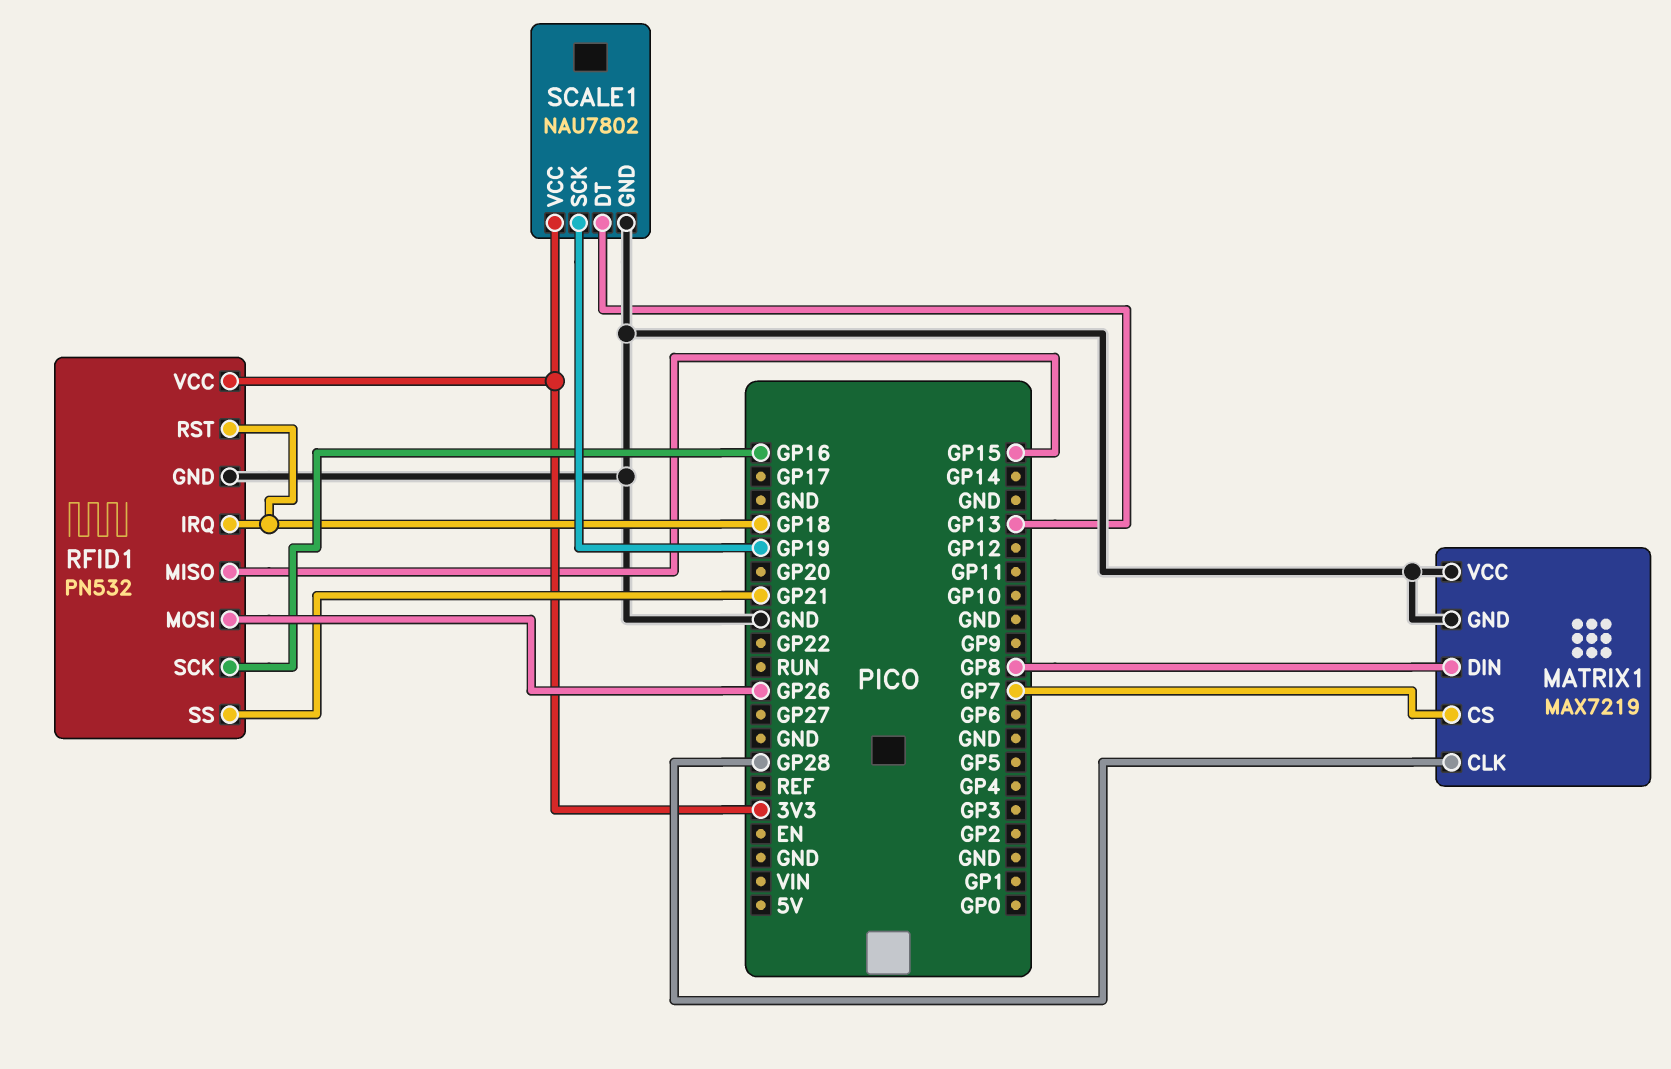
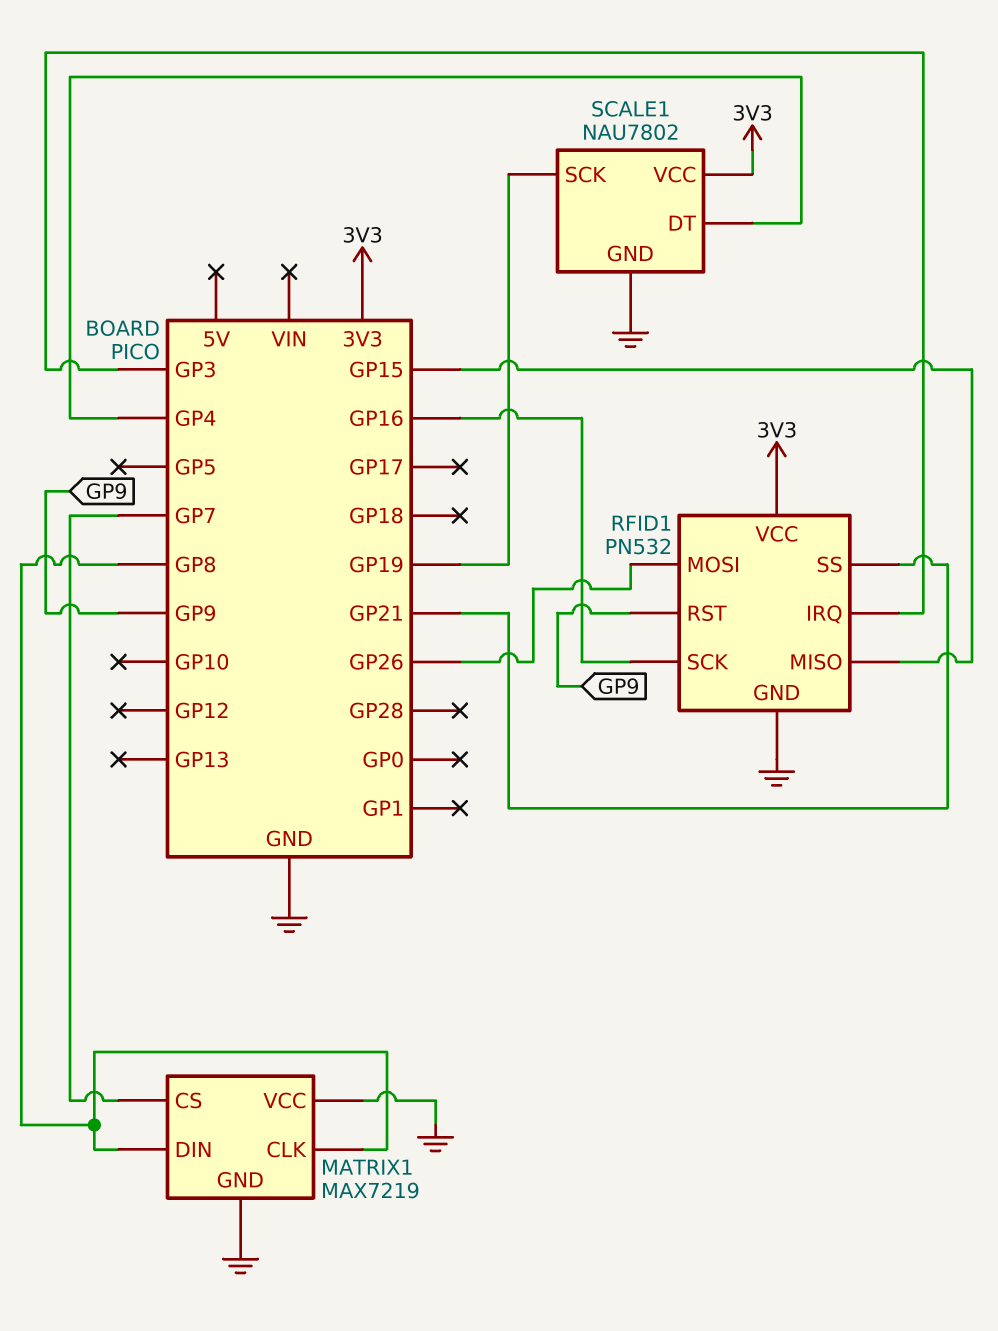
MATRIX1 pin CLK: GP28 -> GP8
RFID1 pin IRQ: GP18 -> GP3
RFID1 pin RST: GP18 -> GP9
SCALE1 pin DT: GP13 -> GP4

